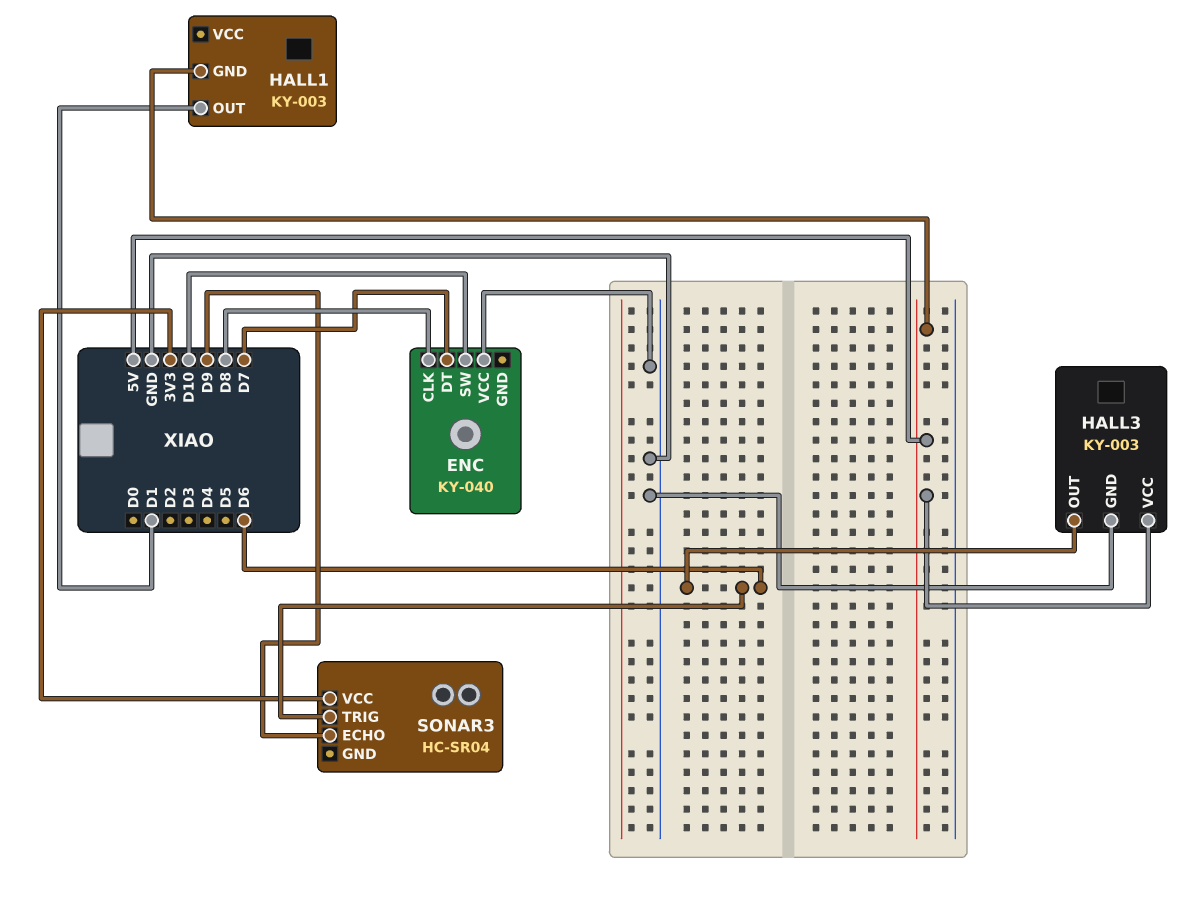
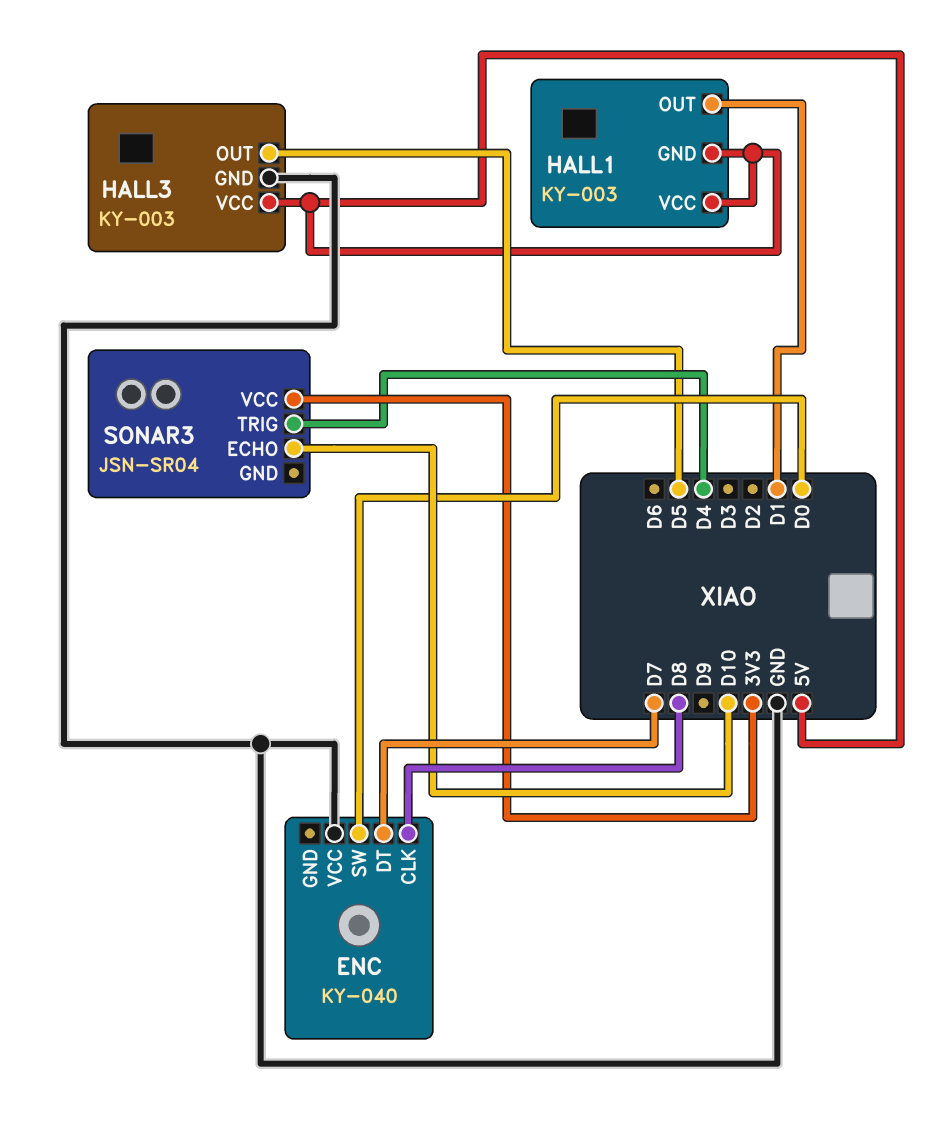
ENC pin SW: D10 -> D0
HALL1 pin VCC: none -> 5V
HALL3 pin OUT: D6 -> D5
SONAR3: HC-SR04 -> JSN-SR04
SONAR3 pin ECHO: D9 -> D10
SONAR3 pin TRIG: D6 -> D4

